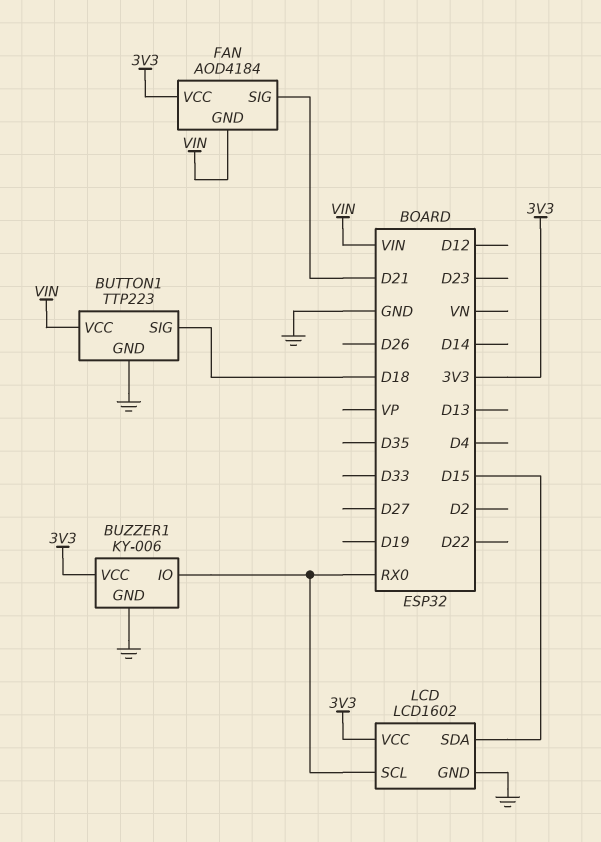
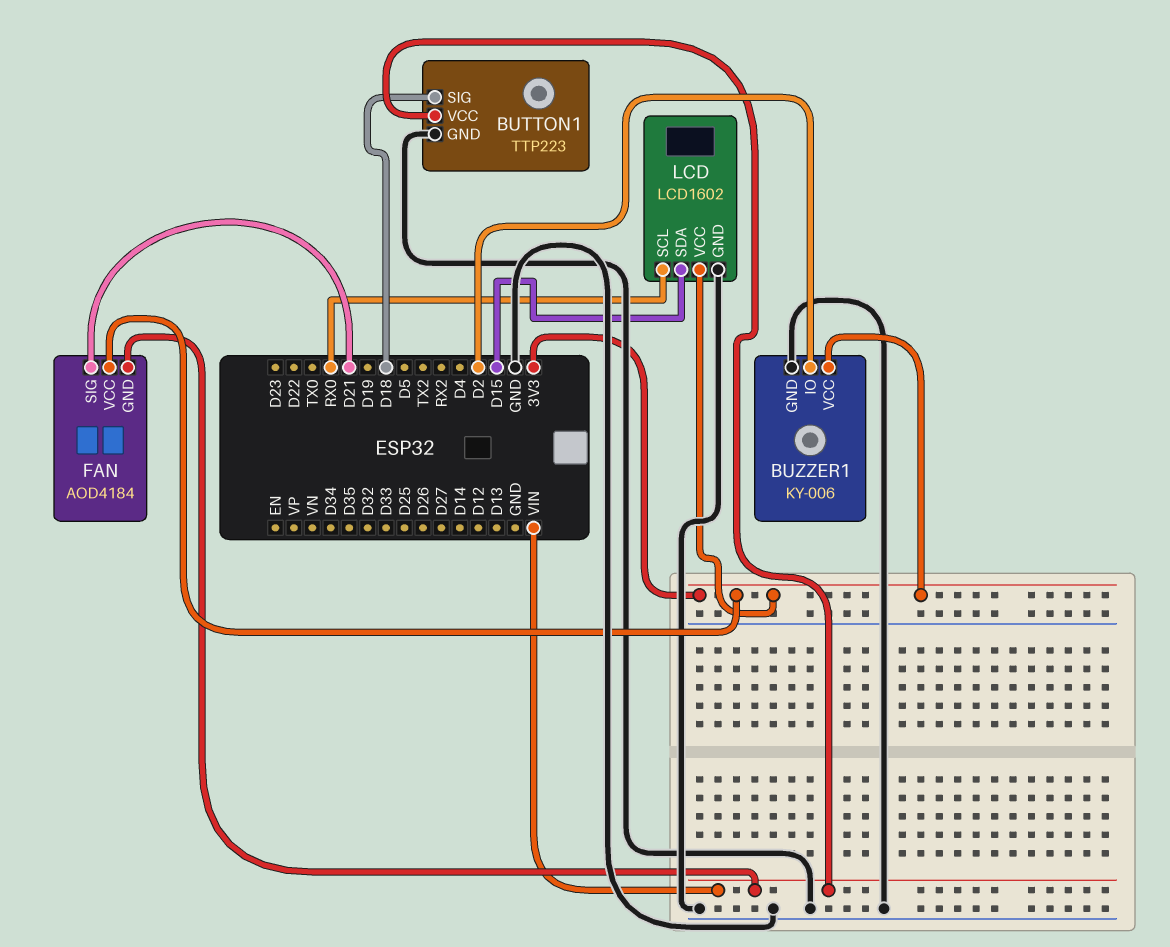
BUZZER1 pin IO: RX0 -> D2

